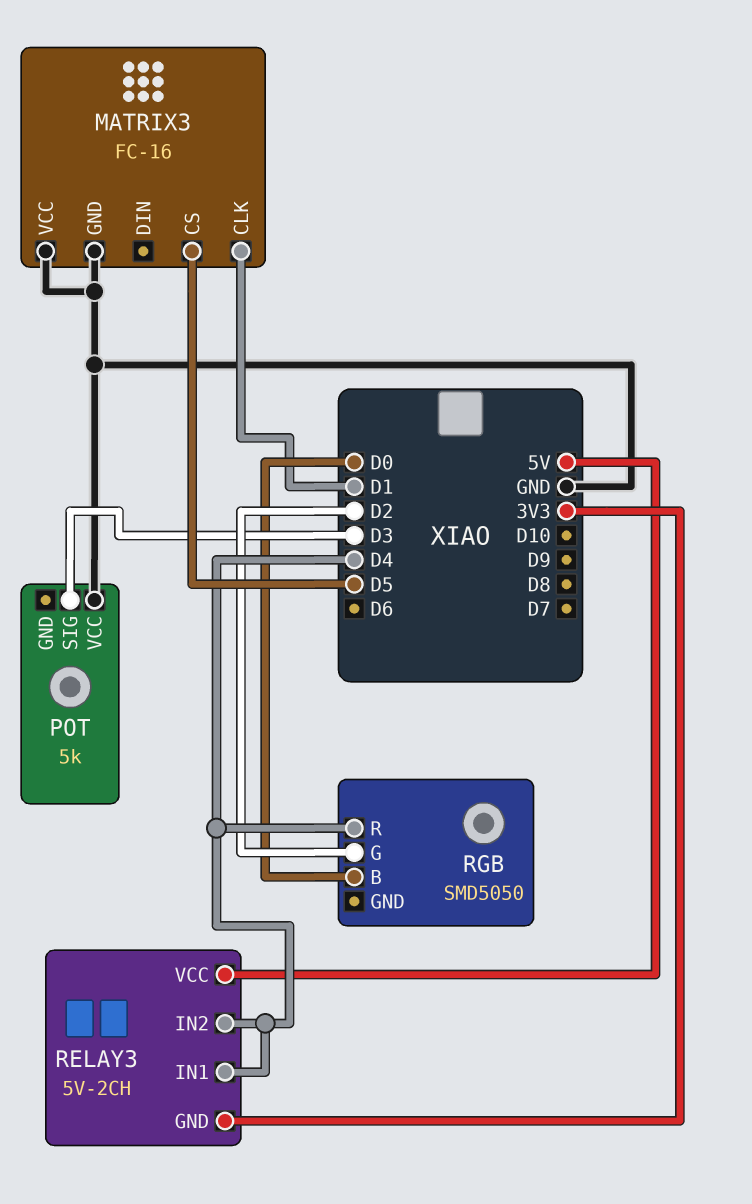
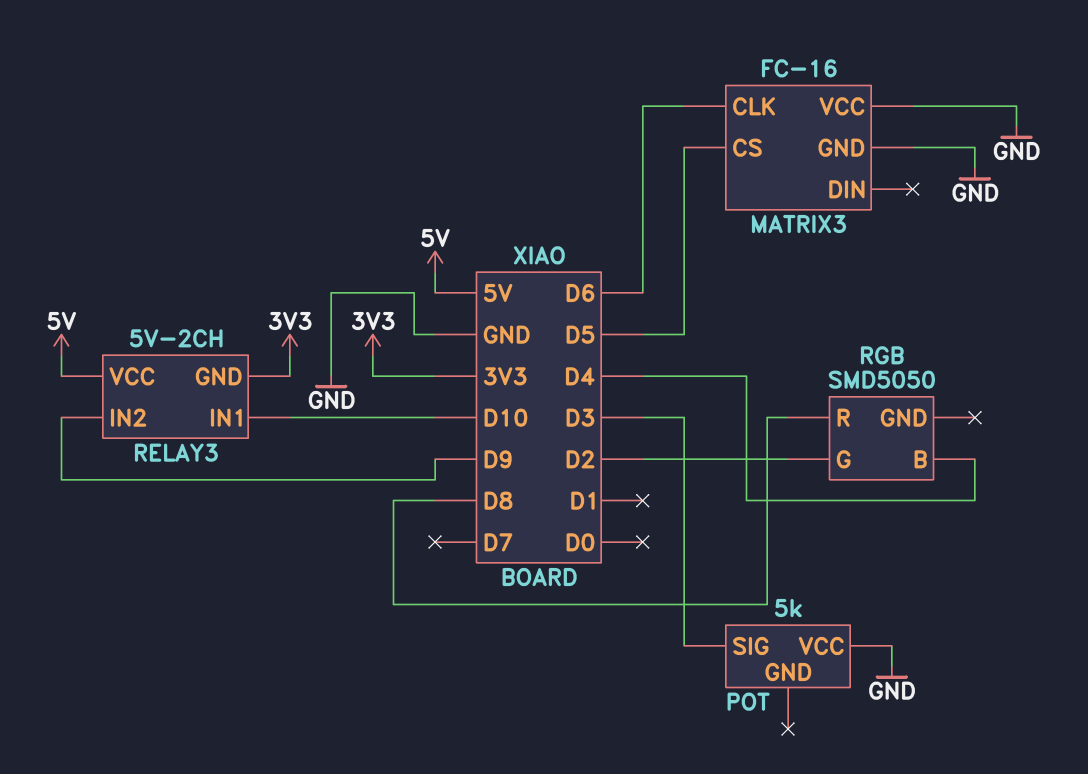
MATRIX3 pin CLK: D1 -> D6
RELAY3 pin IN1: D4 -> D10
RELAY3 pin IN2: D4 -> D9
RGB pin B: D0 -> D4
RGB pin R: D4 -> D8

